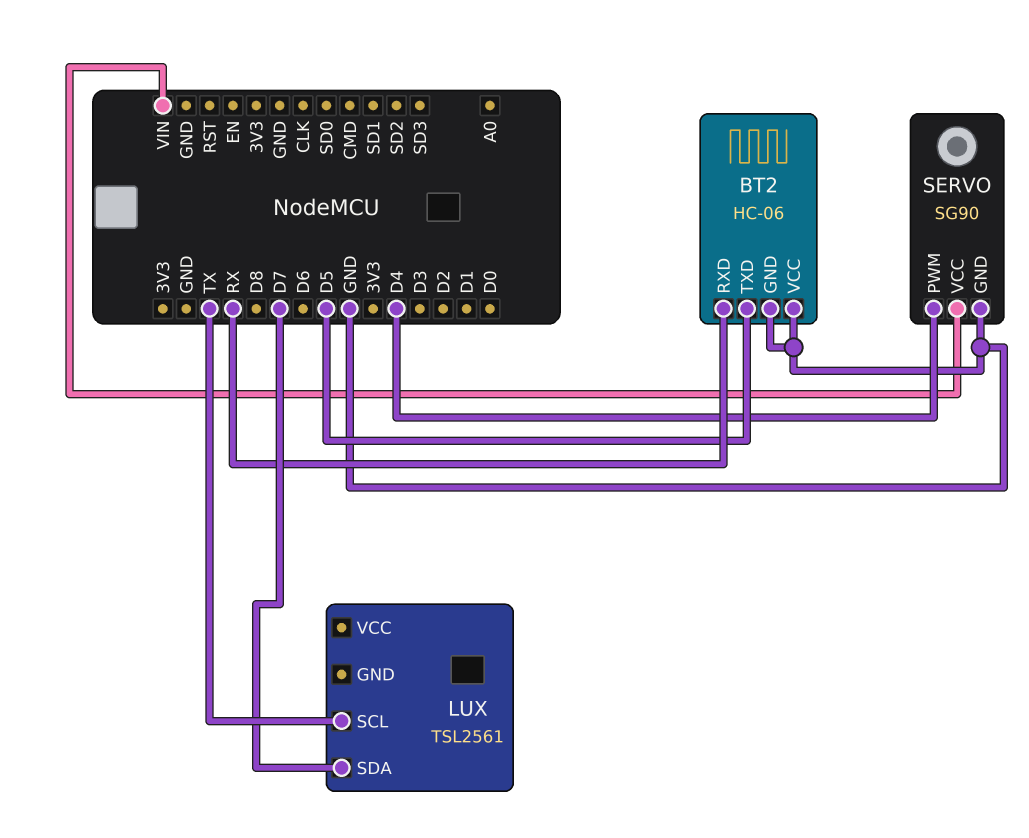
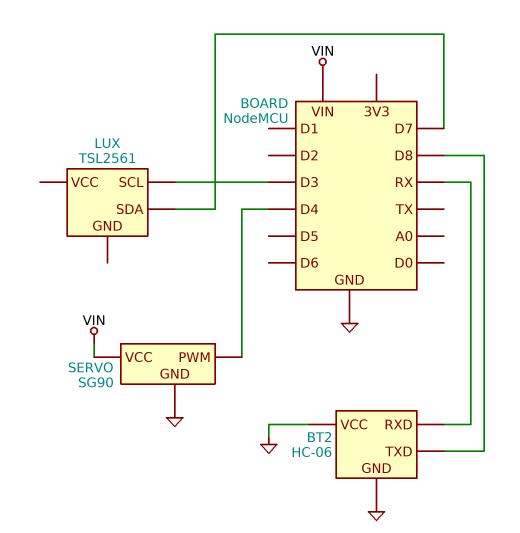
BT2 pin TXD: D5 -> D8
LUX pin SCL: TX -> D3

